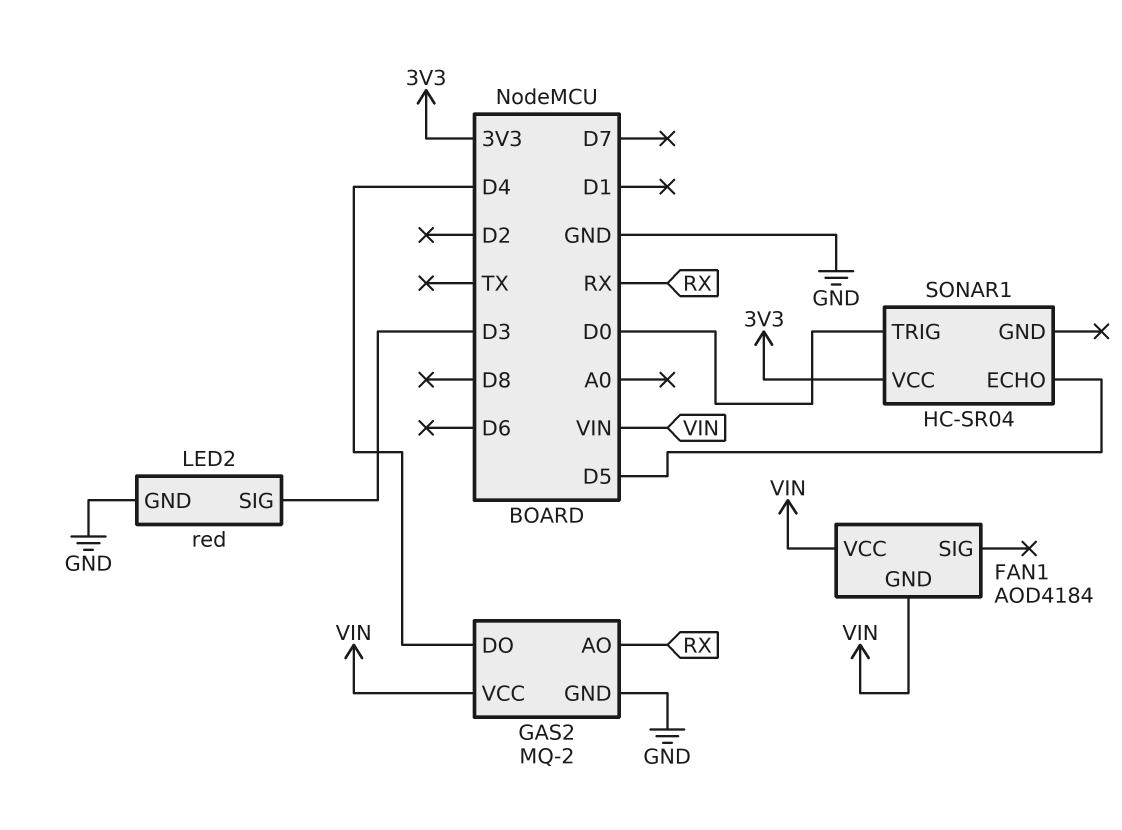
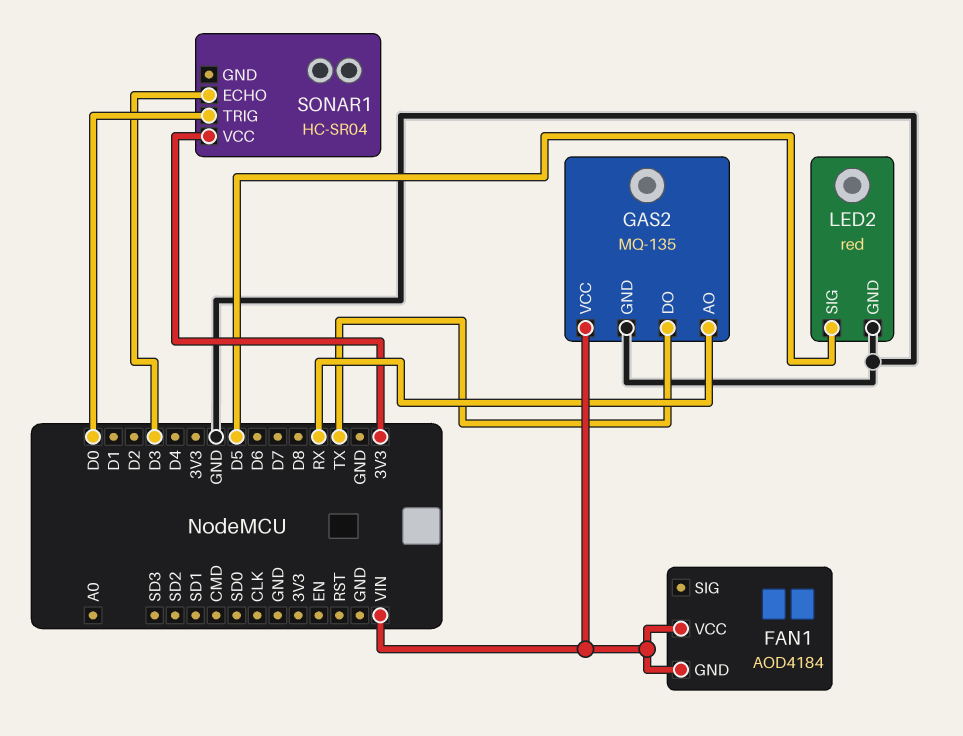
GAS2: MQ-2 -> MQ-135
GAS2 pin DO: D4 -> TX
LED2 pin SIG: D3 -> D5
SONAR1 pin ECHO: D5 -> D3

